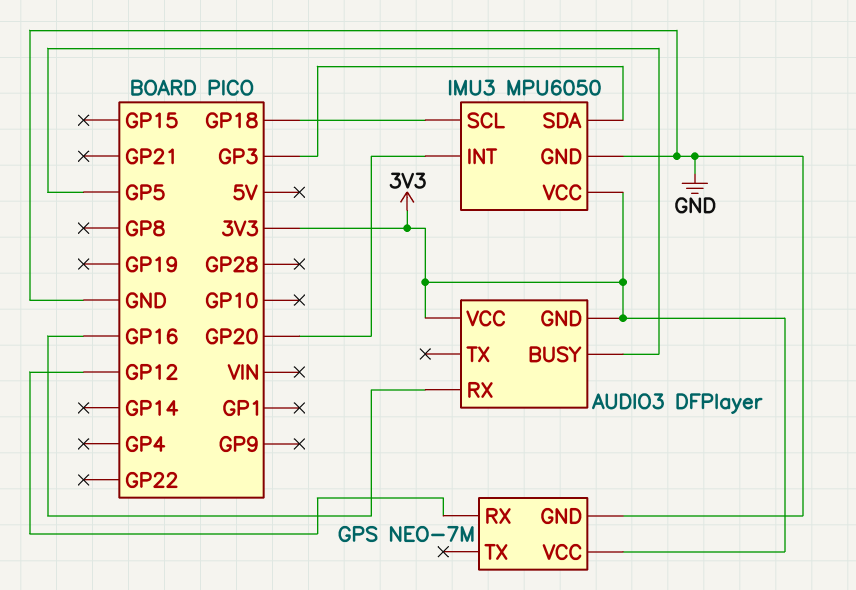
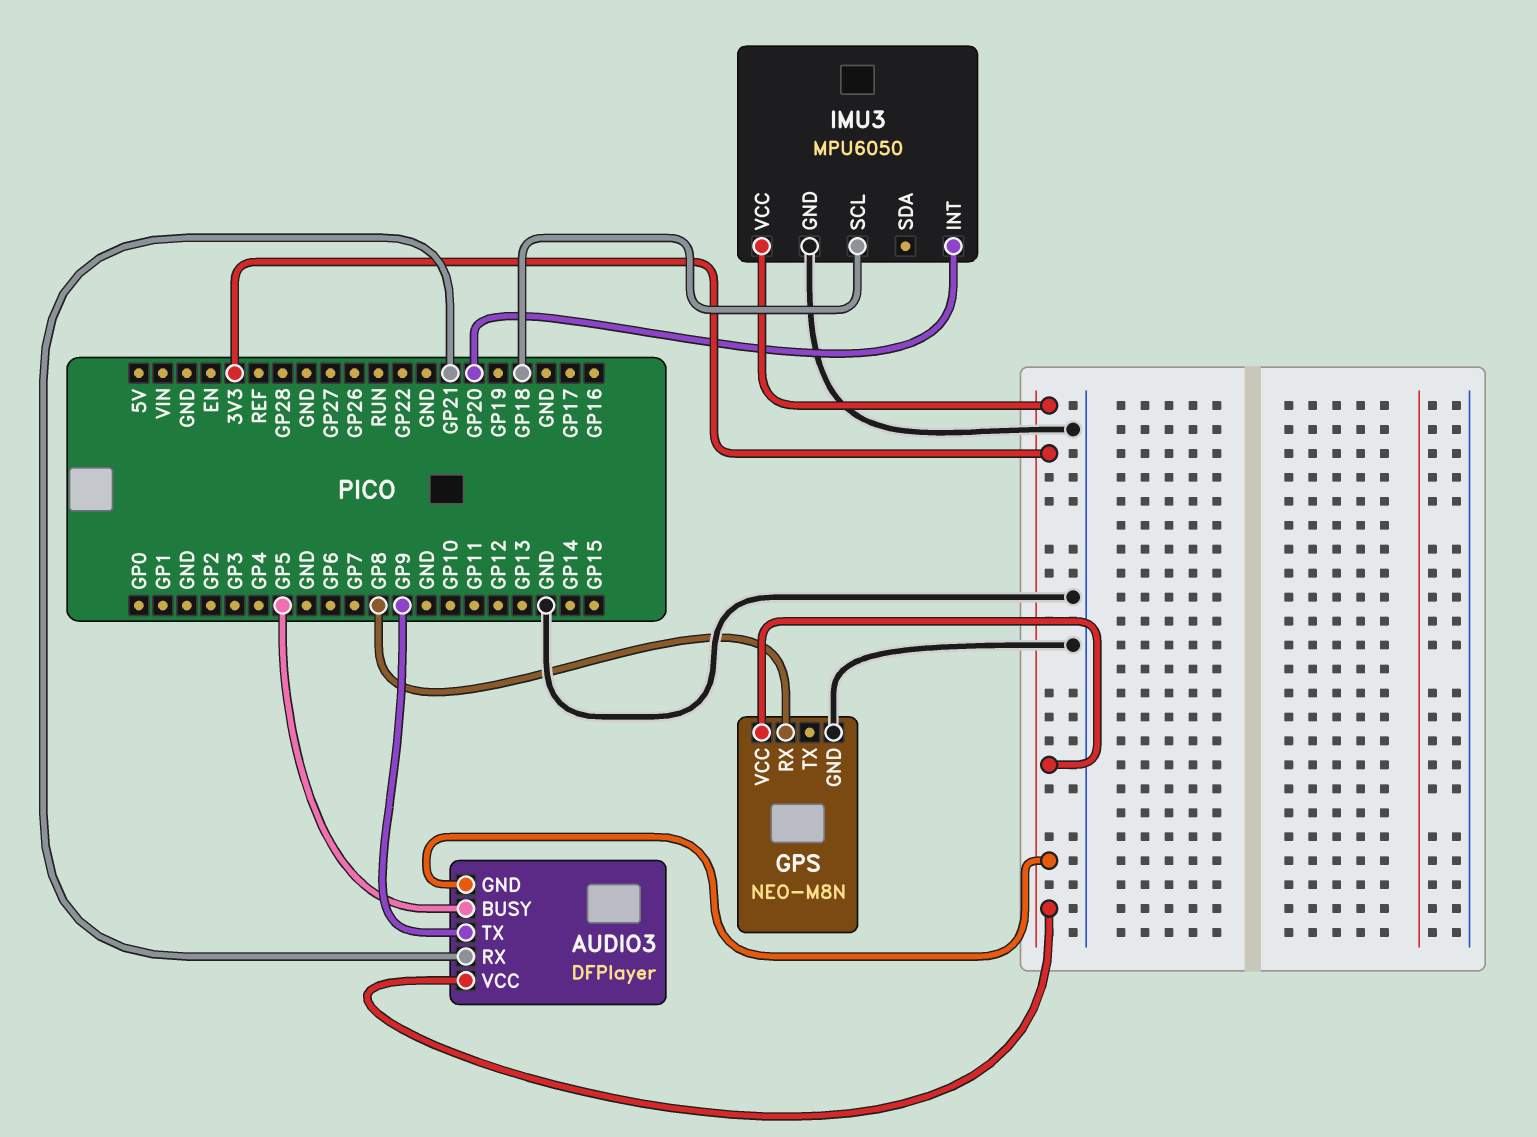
AUDIO3 pin RX: GP16 -> GP21
AUDIO3 pin TX: none -> GP9
GPS: NEO-7M -> NEO-M8N
GPS pin RX: GP12 -> GP8
IMU3 pin SDA: GP3 -> none

